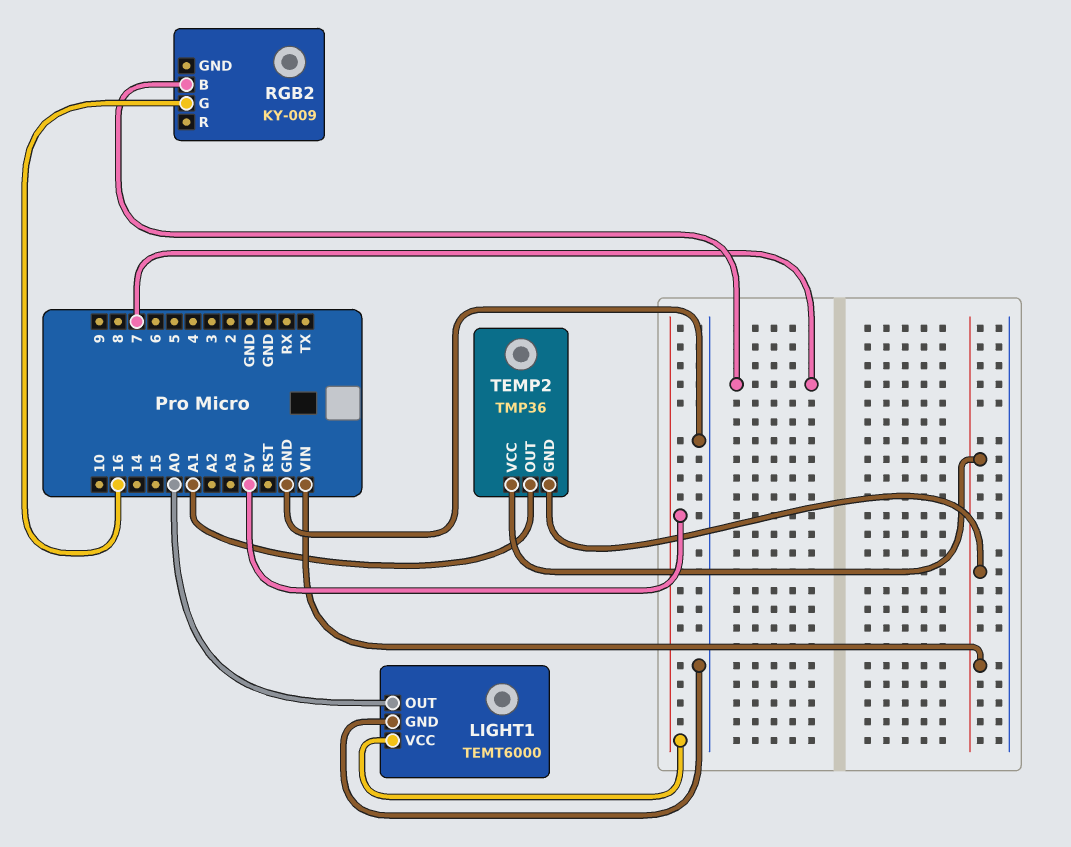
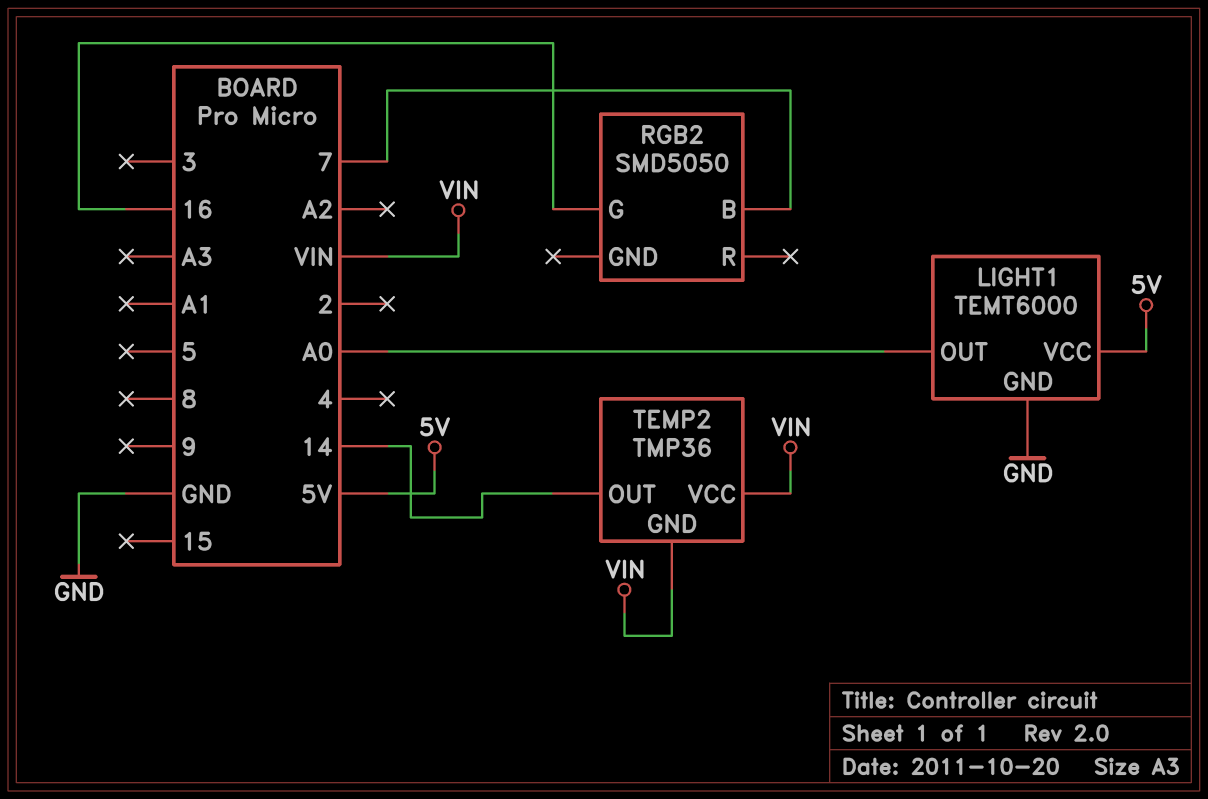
RGB2: KY-009 -> SMD5050
TEMP2 pin OUT: A1 -> 14

